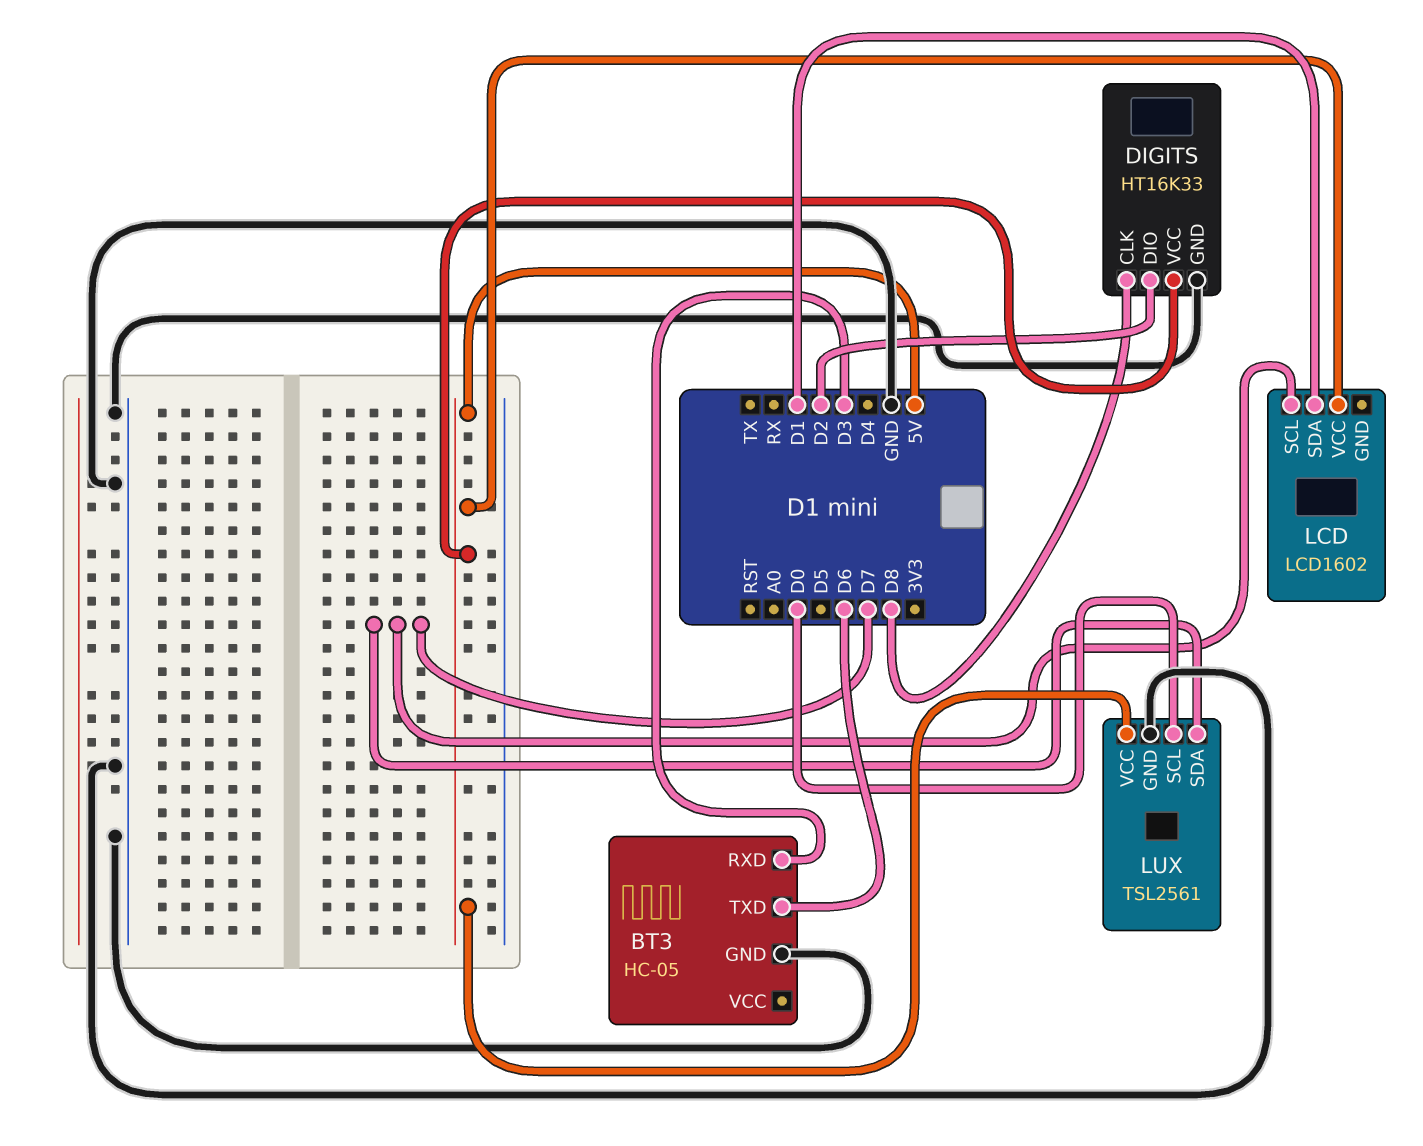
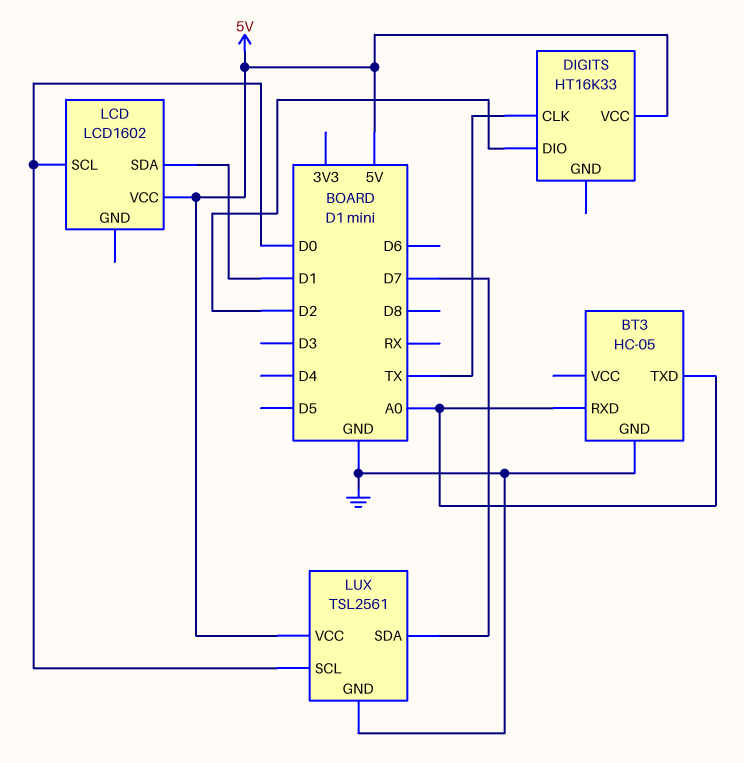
BT3 pin RXD: D3 -> A0
BT3 pin TXD: D6 -> A0
DIGITS pin CLK: D8 -> TX
DIGITS pin GND: GND -> none
LCD pin SCL: D7 -> D0

